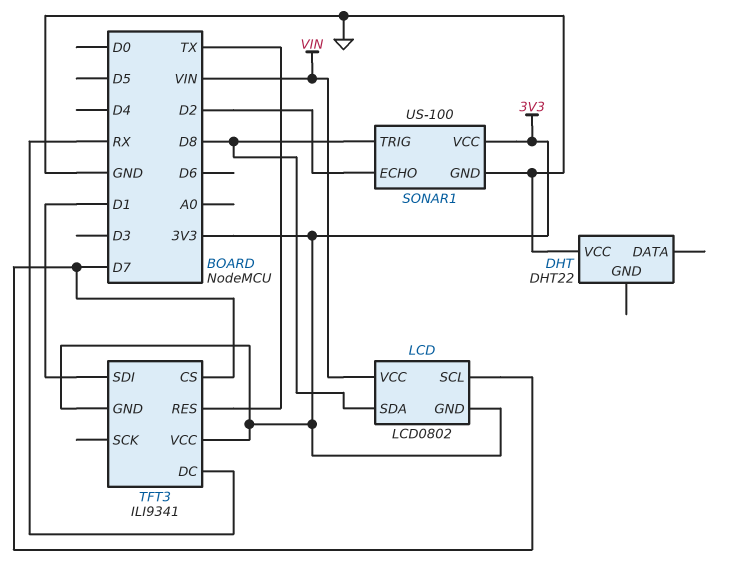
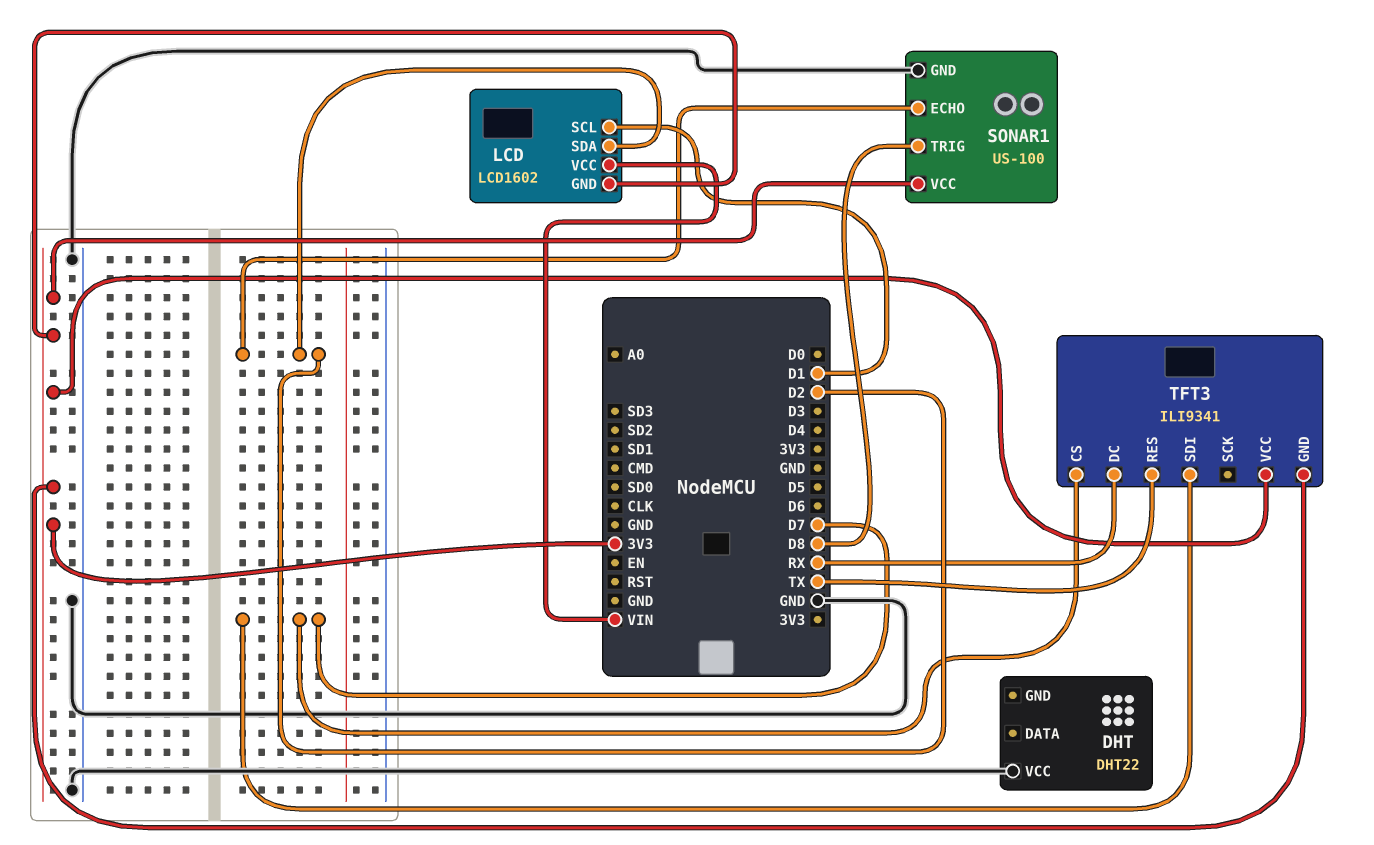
LCD: LCD0802 -> LCD1602
LCD pin SCL: D7 -> D1
LCD pin SDA: D8 -> D2
TFT3 pin SDI: D1 -> D7

